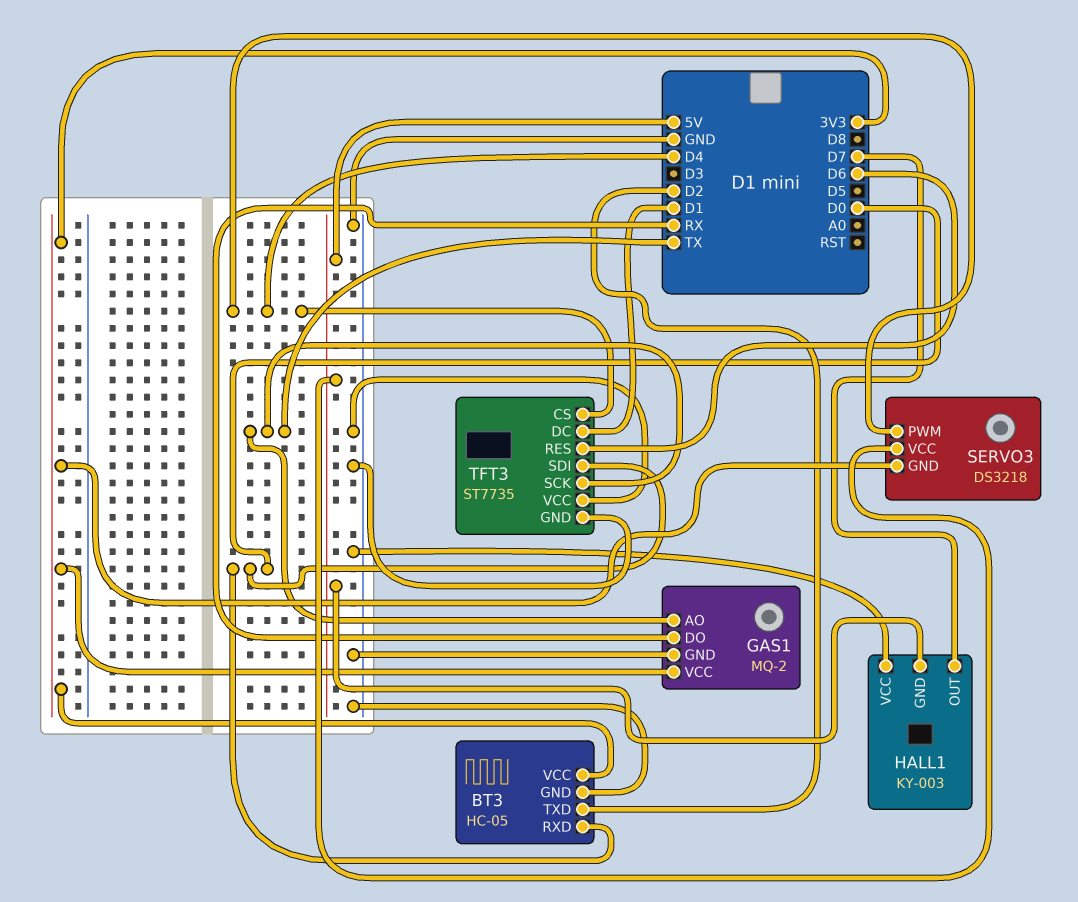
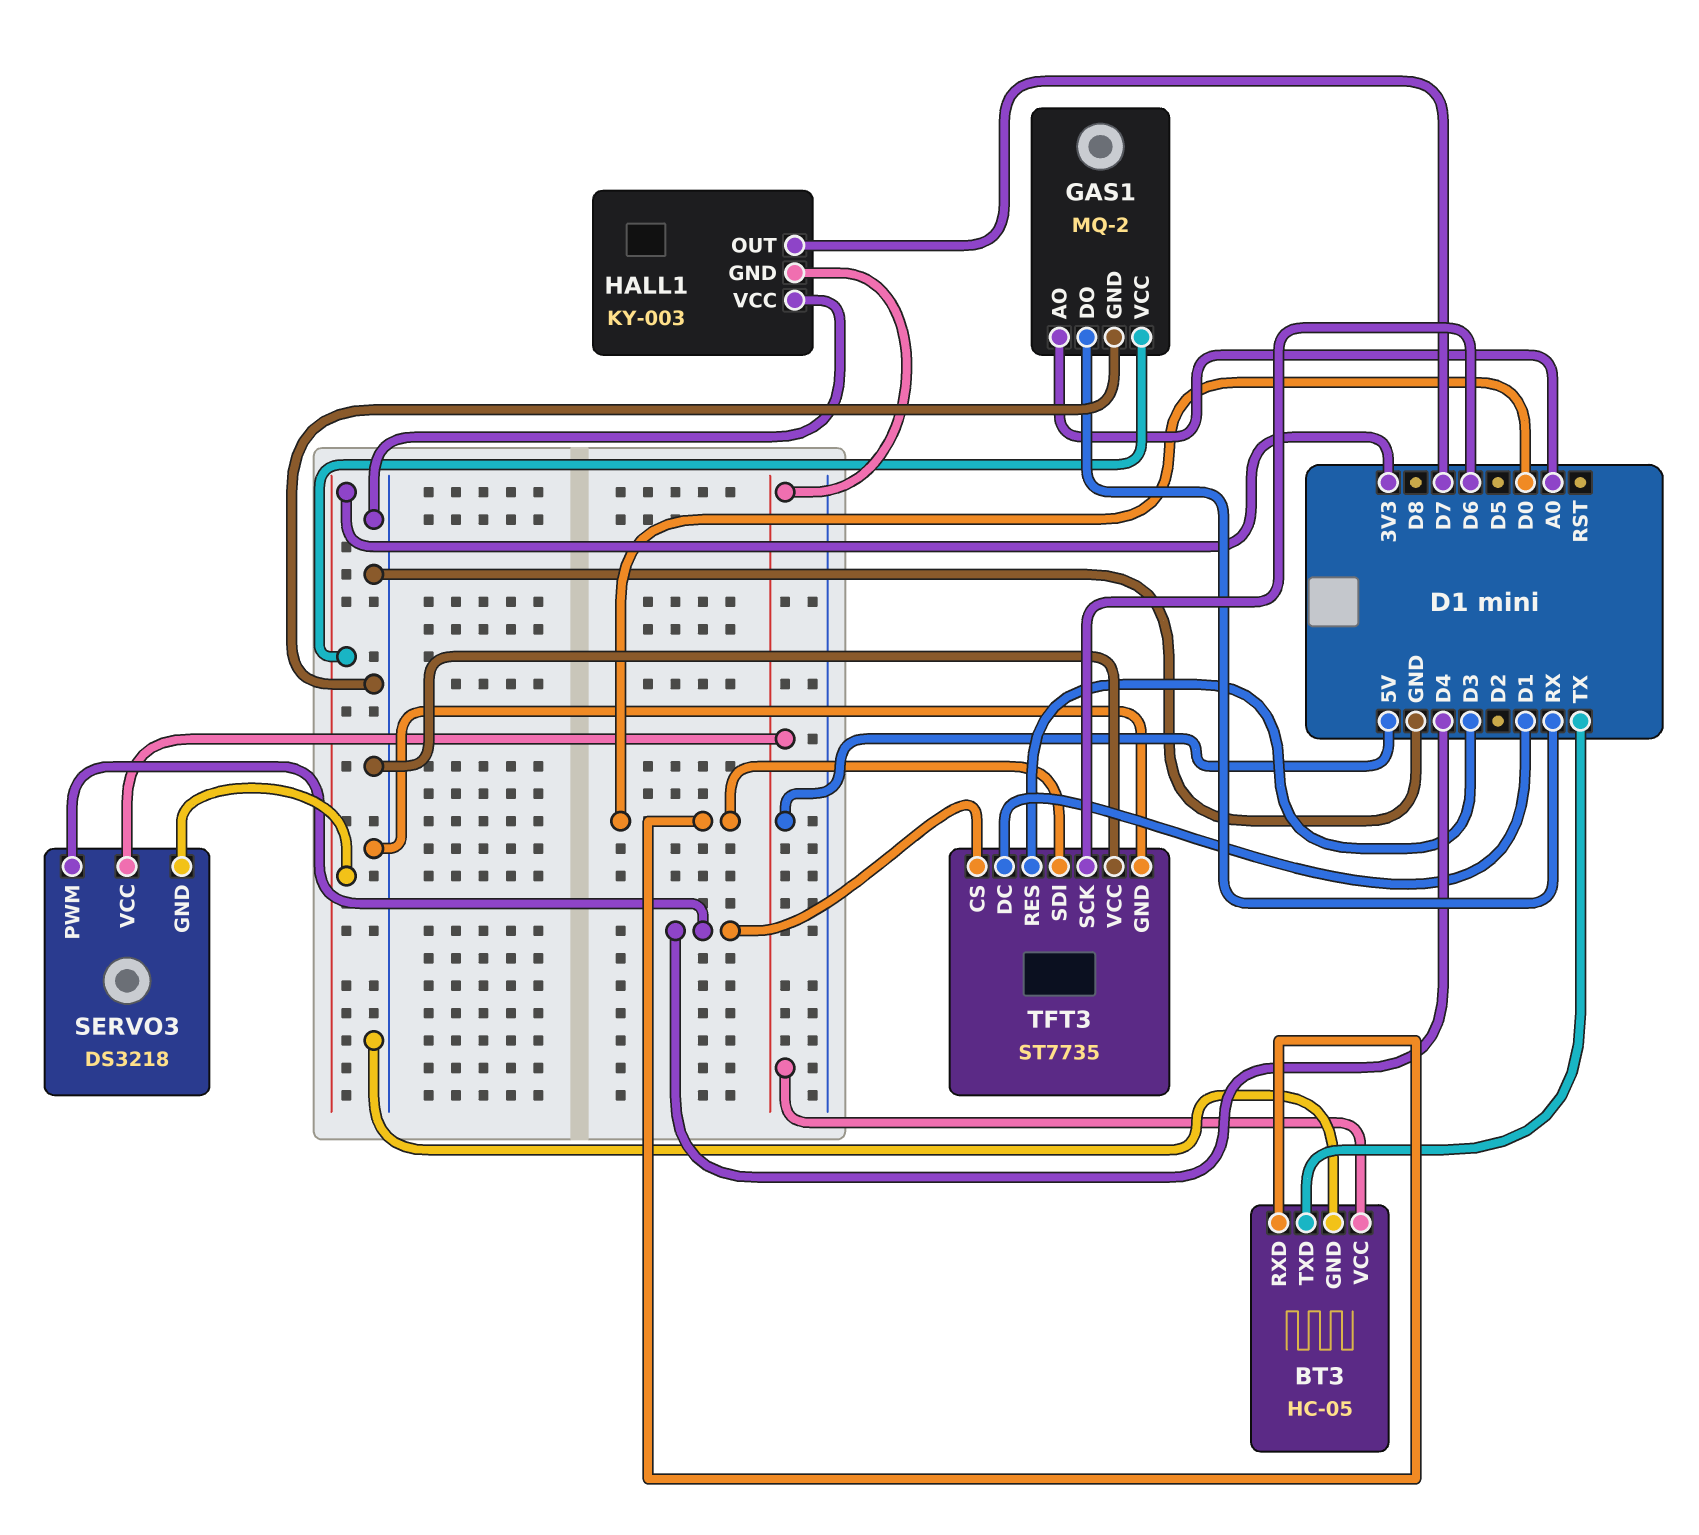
BT3 pin TXD: D2 -> TX
BT3 pin VCC: 3V3 -> 5V
GAS1 pin AO: TX -> A0
TFT3 pin RES: D6 -> D3
TFT3 pin SCK: TX -> D6

